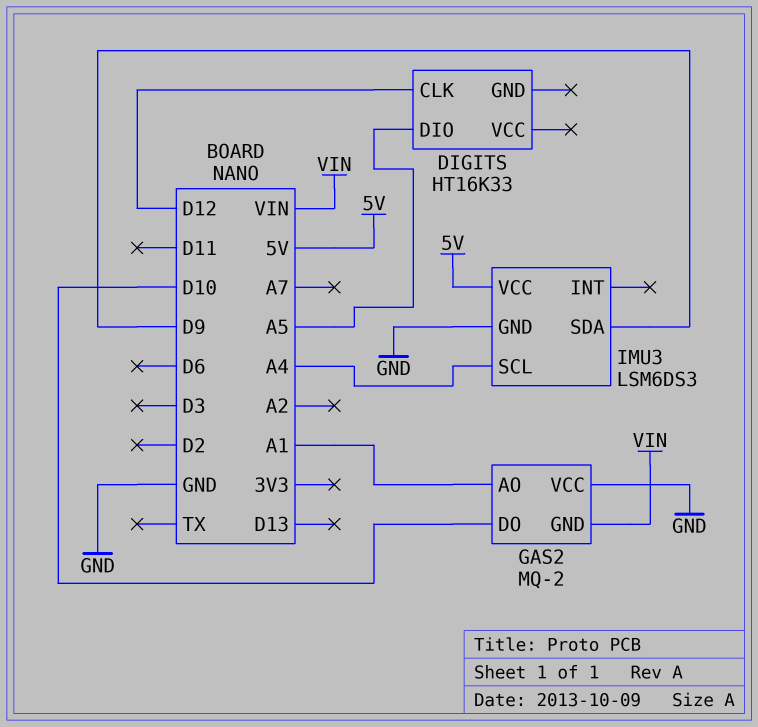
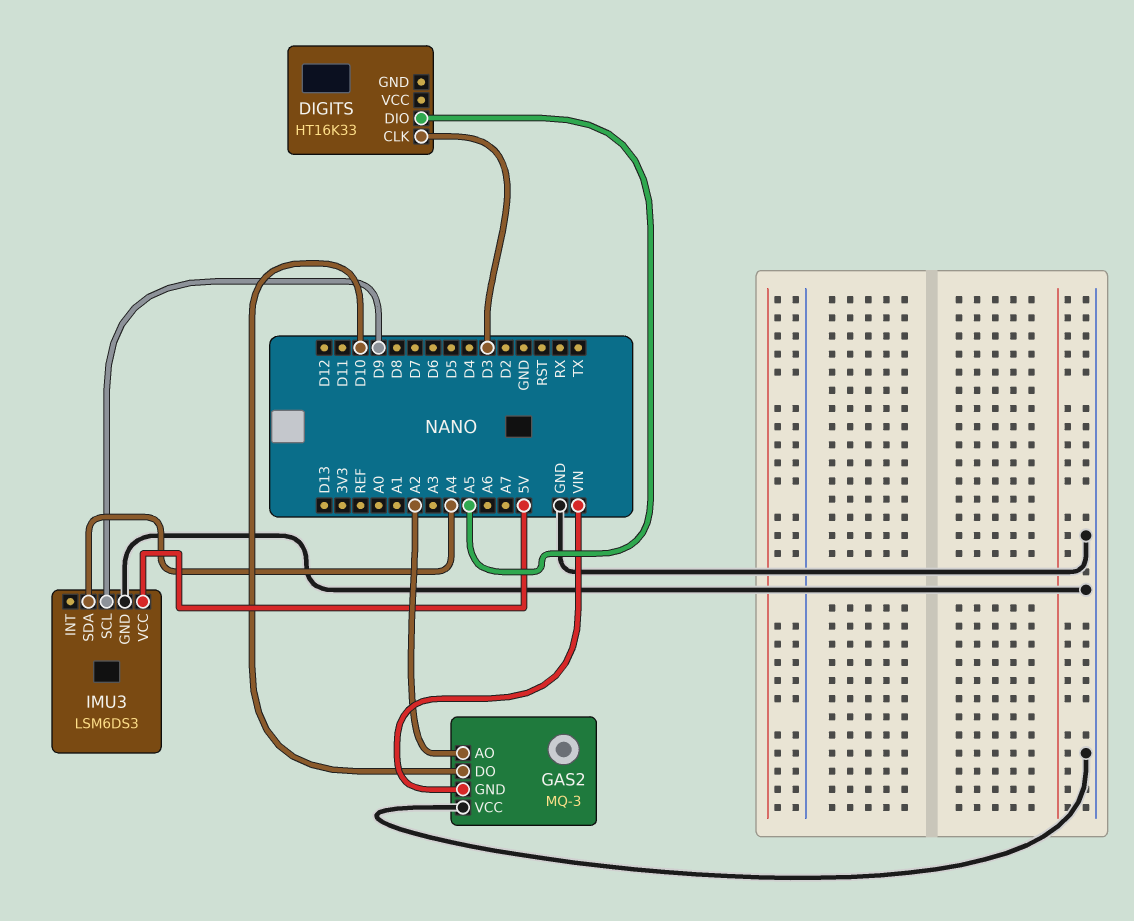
DIGITS pin CLK: D12 -> D3
GAS2: MQ-2 -> MQ-3
GAS2 pin AO: A1 -> A2
IMU3 pin SCL: A4 -> D9
IMU3 pin SDA: D9 -> A4

